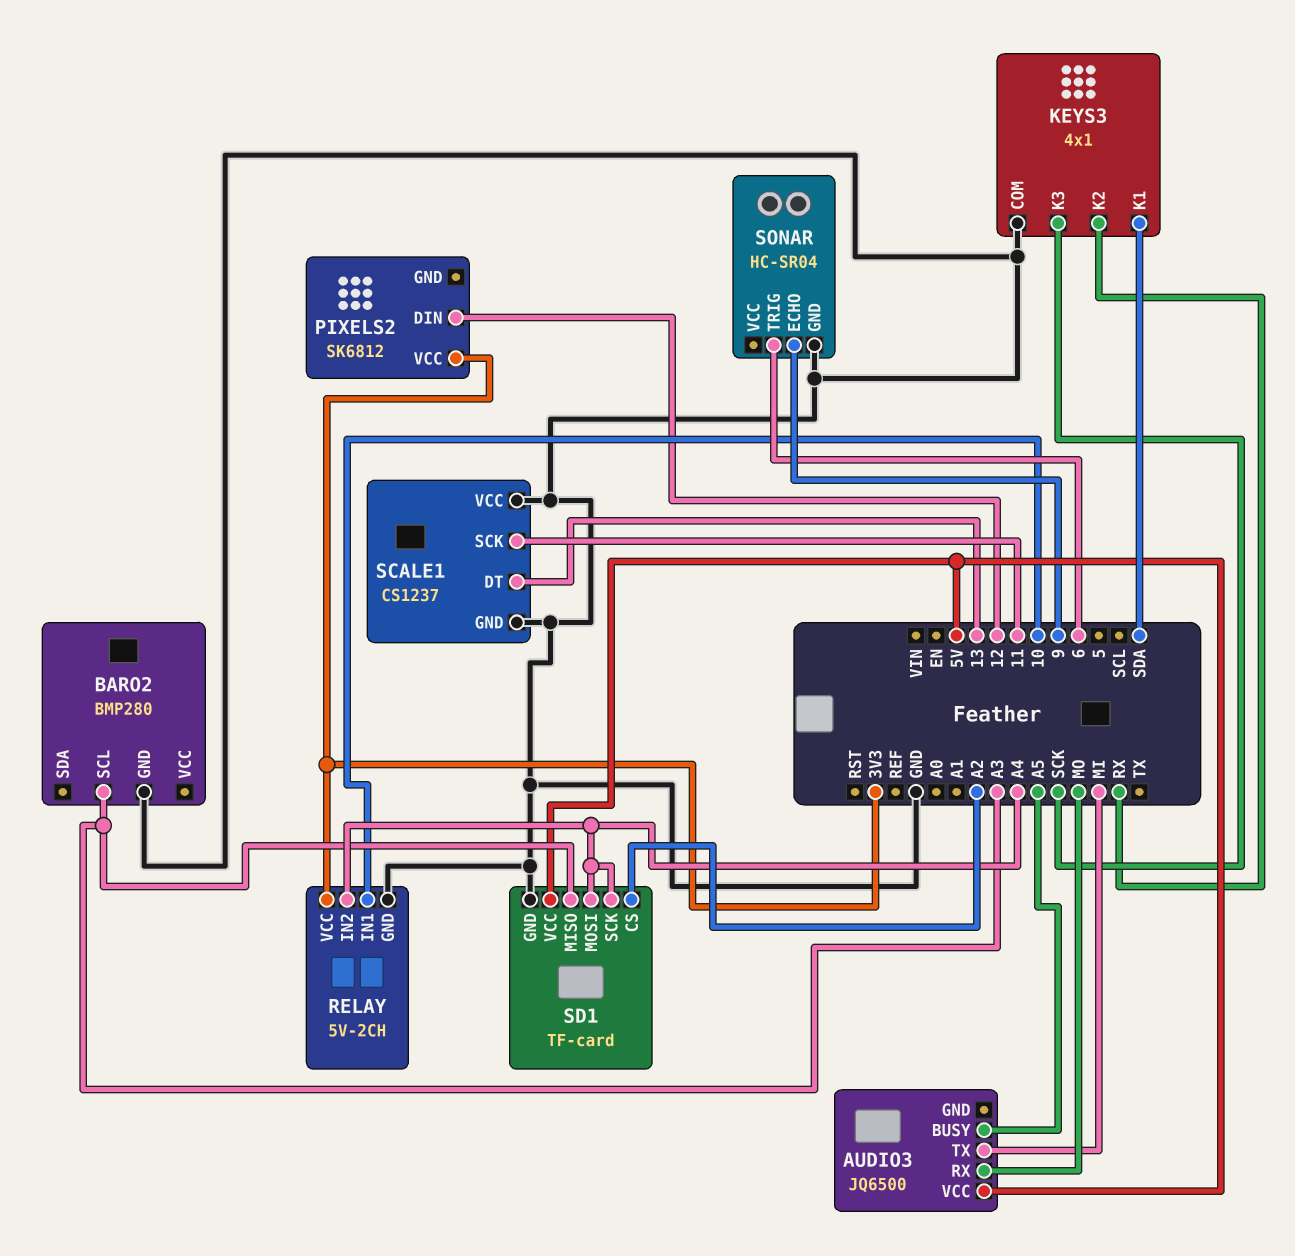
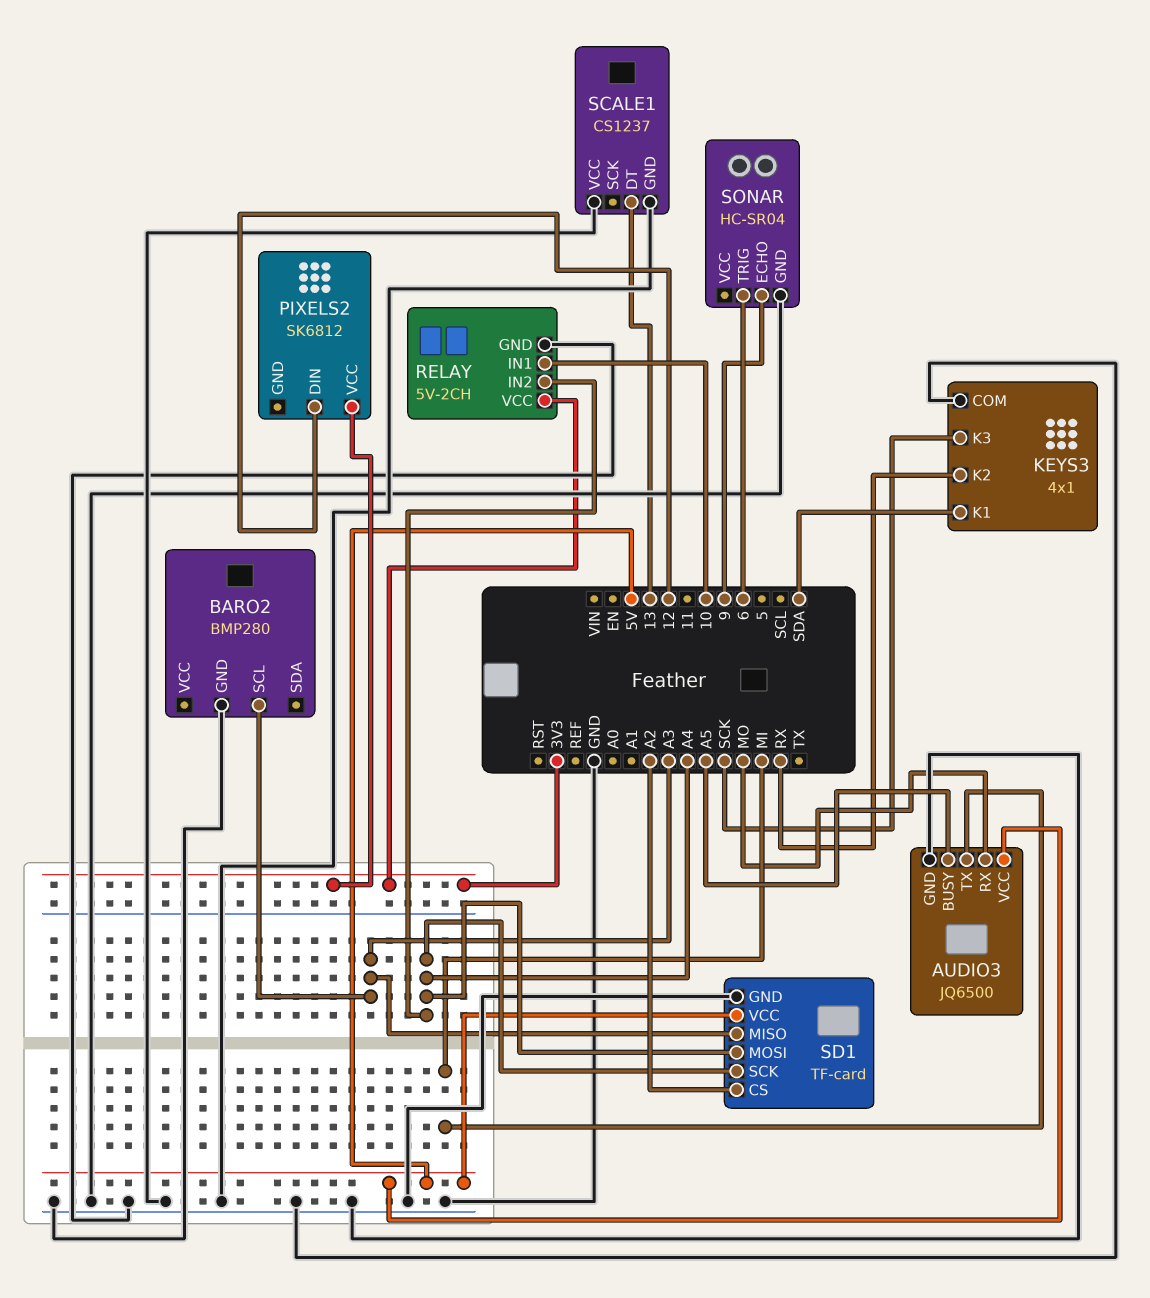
AUDIO3 pin GND: none -> GND
SCALE1 pin SCK: 11 -> none

